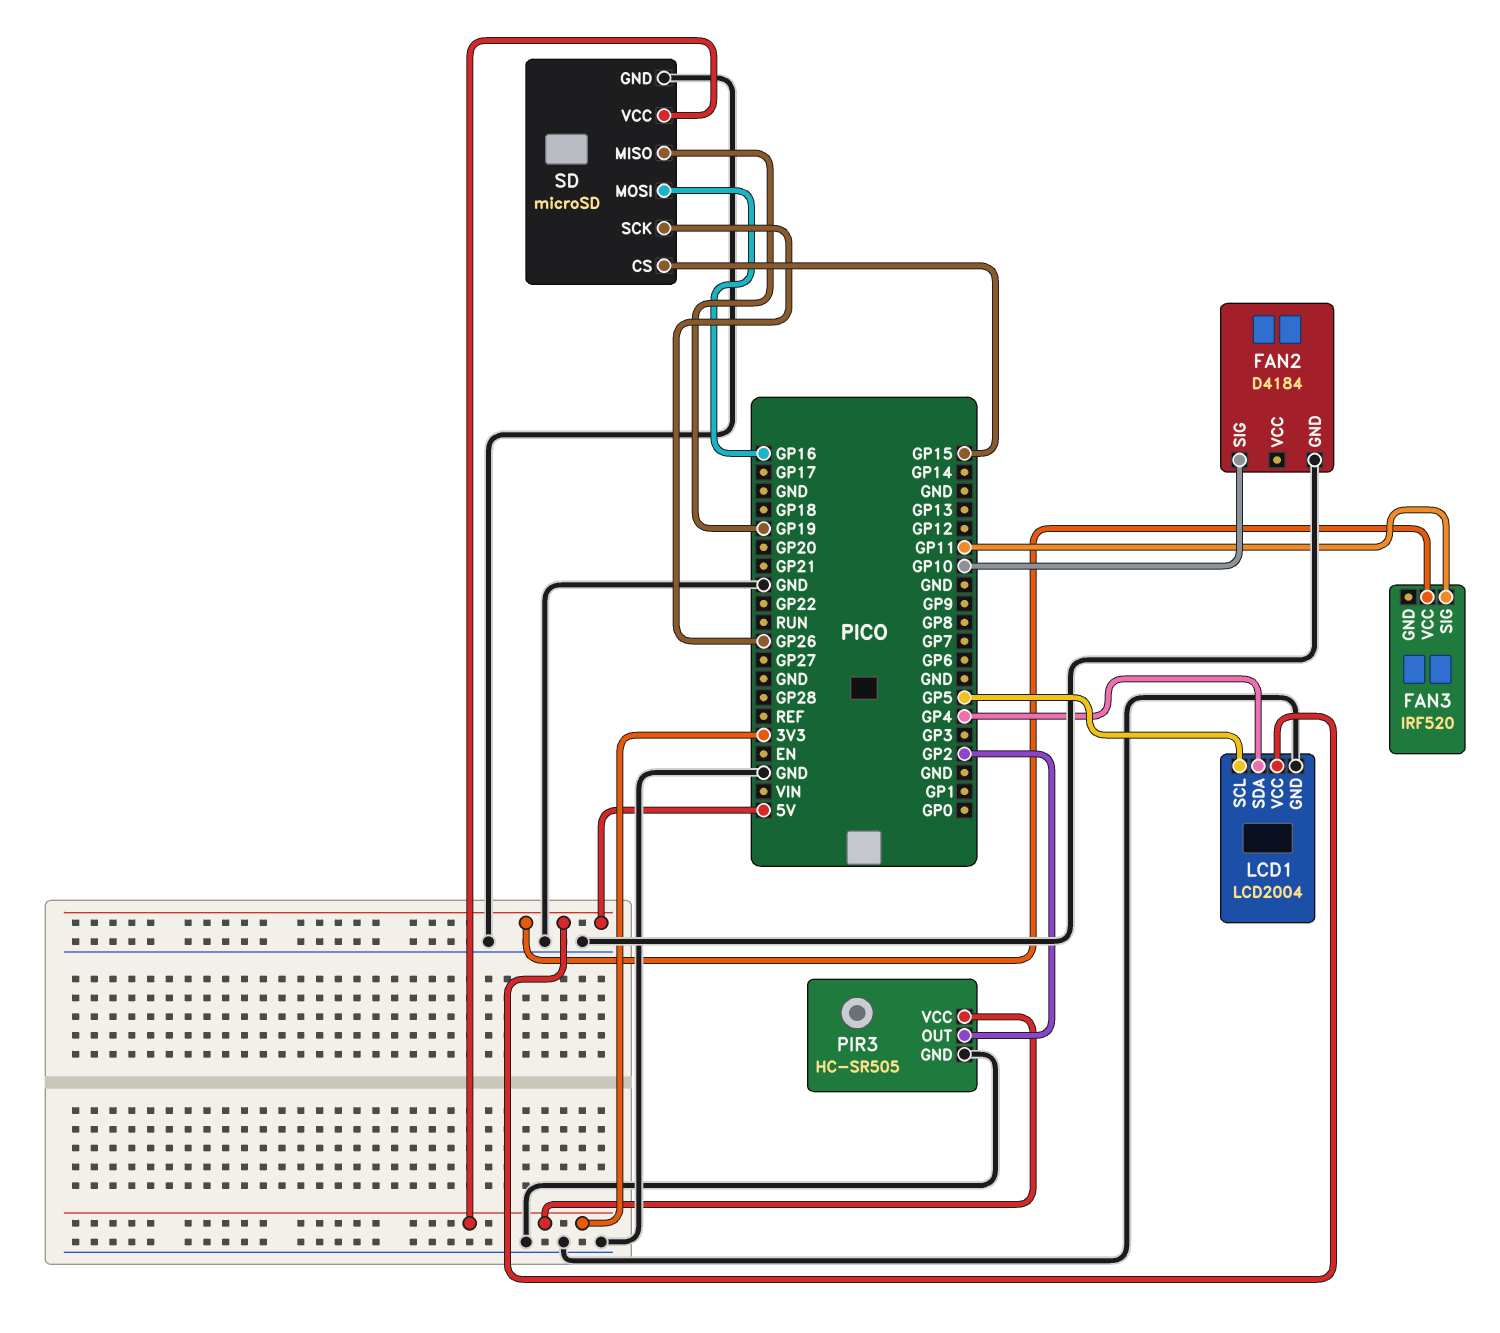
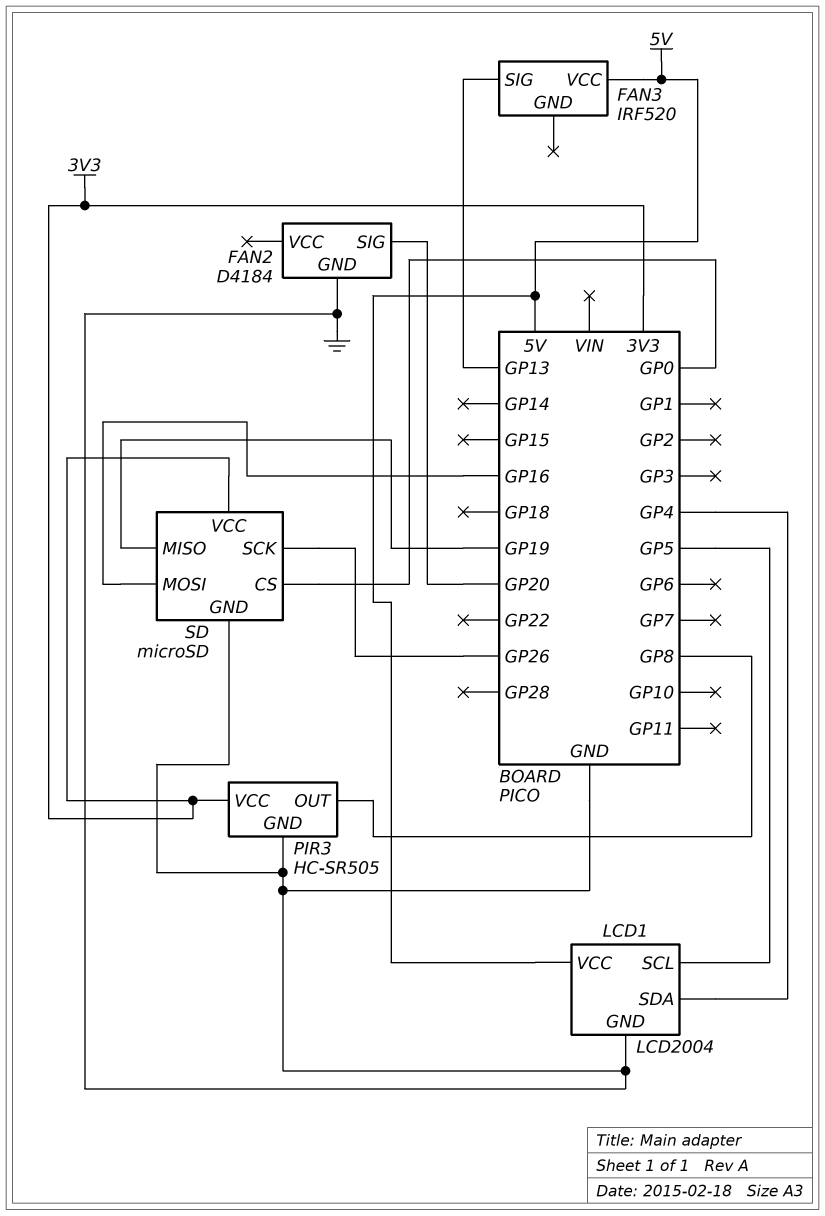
FAN2 pin SIG: GP10 -> GP20
FAN3 pin SIG: GP11 -> GP13
PIR3 pin OUT: GP2 -> GP8
SD pin CS: GP15 -> GP0

